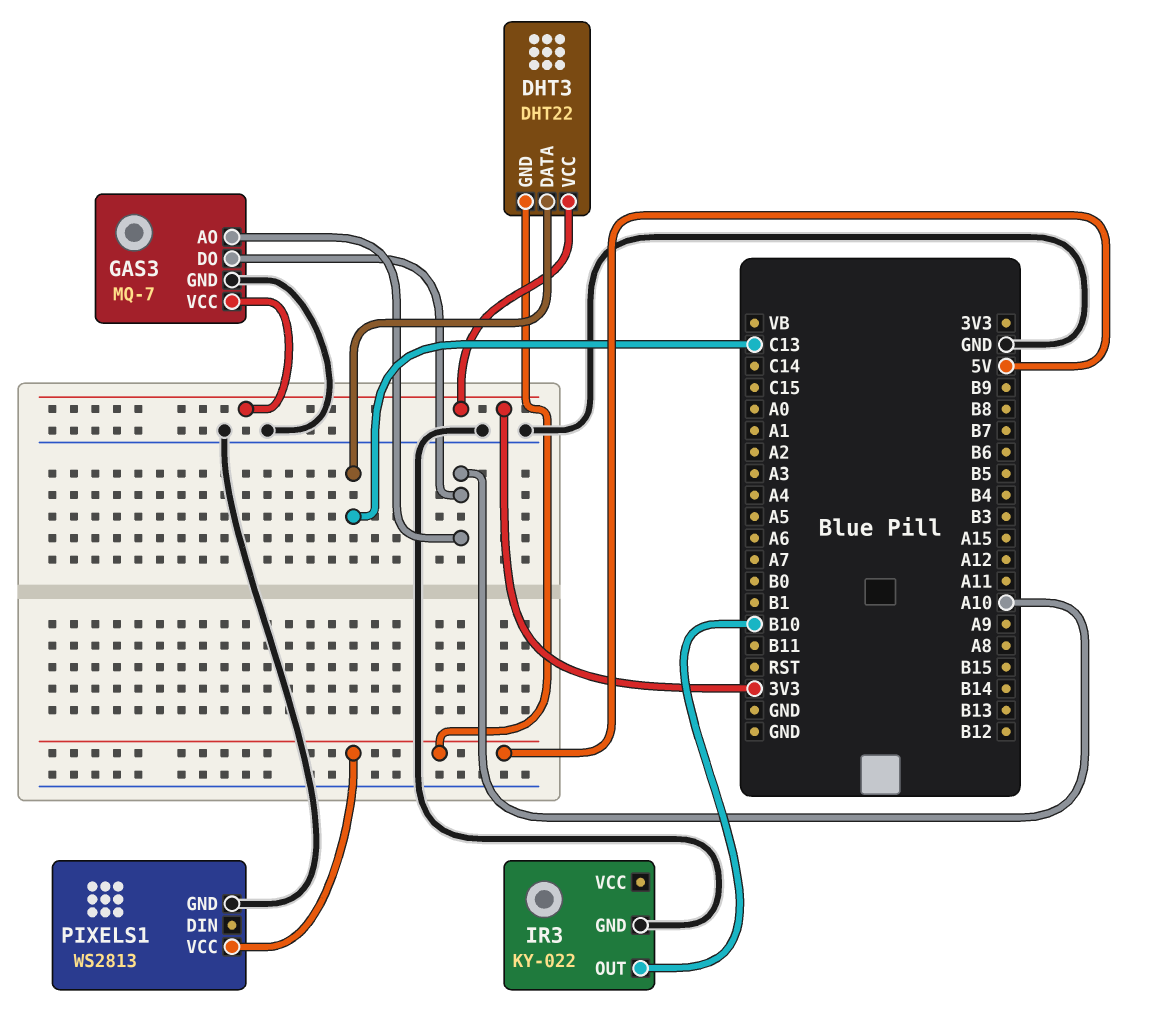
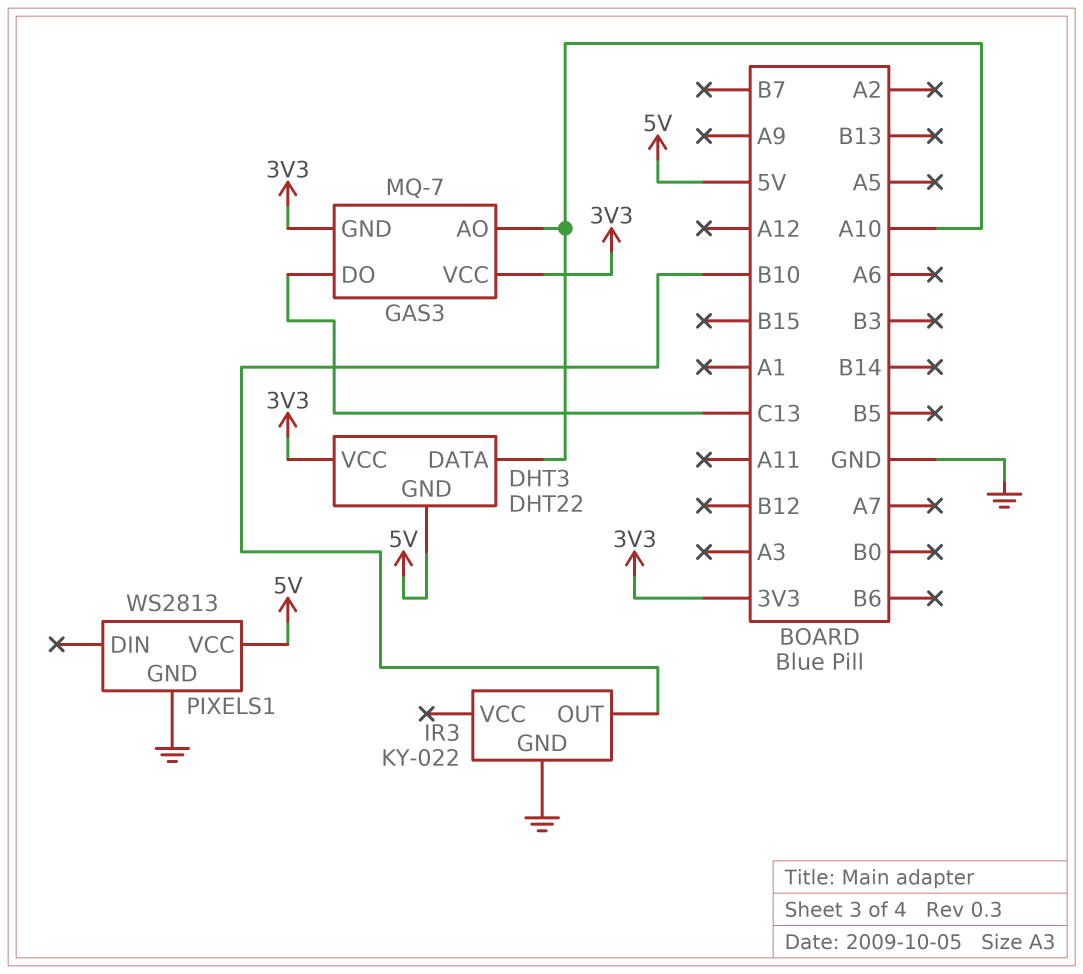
DHT3 pin DATA: C13 -> A10
GAS3 pin DO: A10 -> C13
GAS3 pin GND: GND -> 3V3

